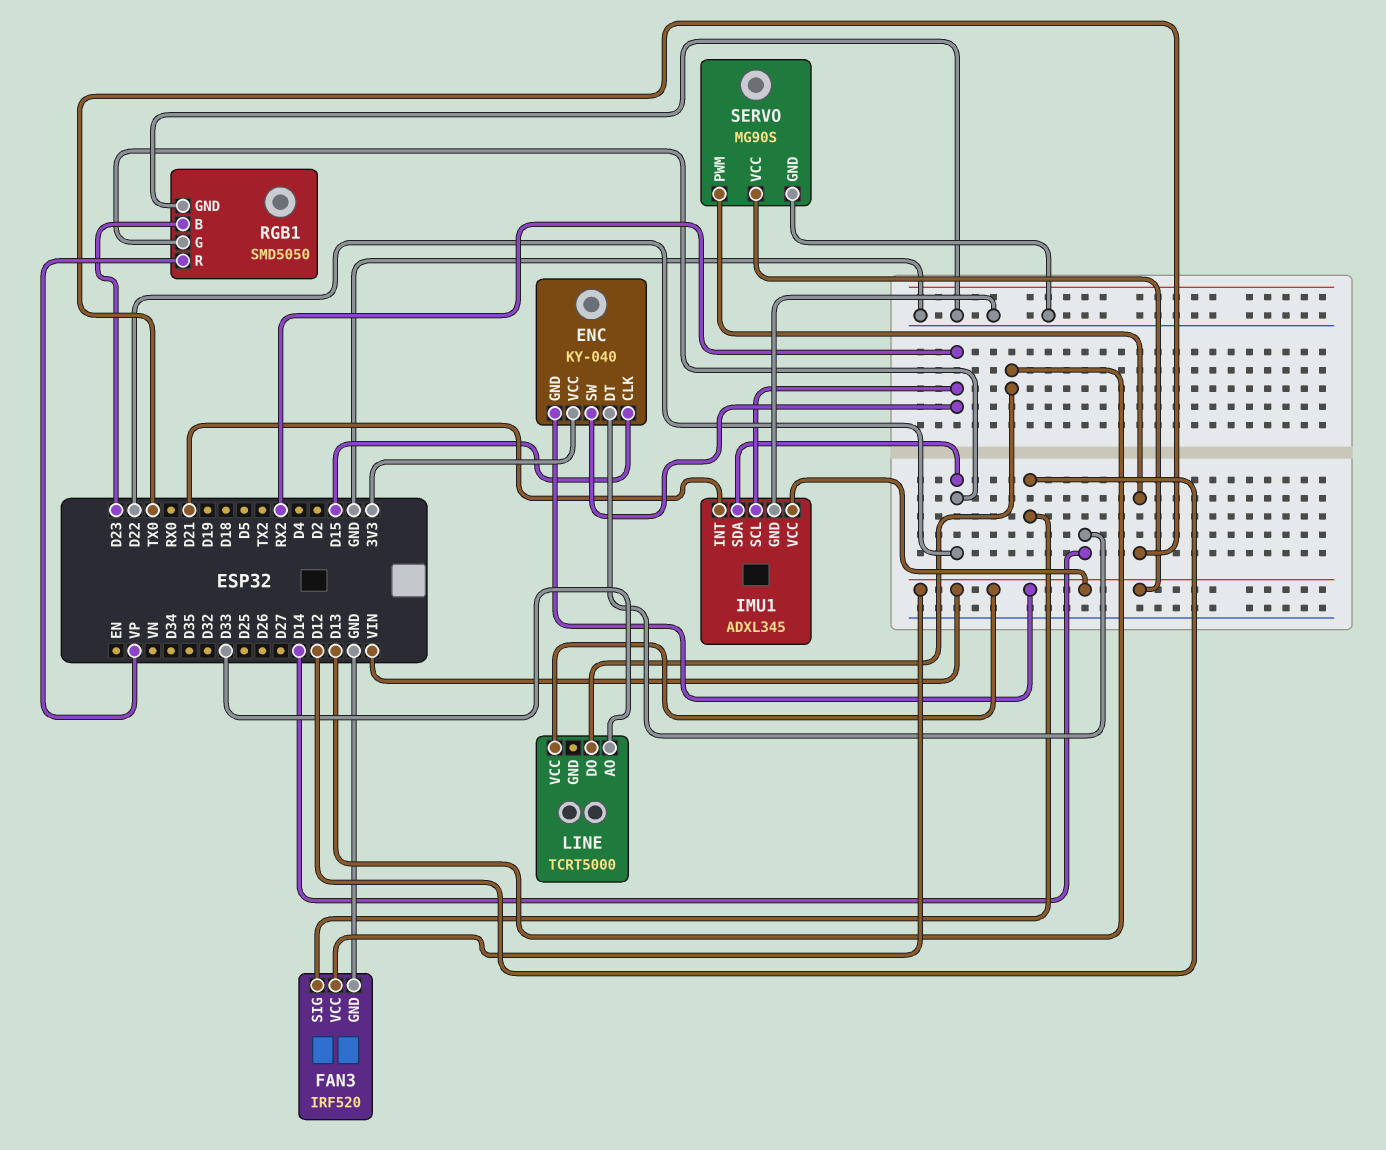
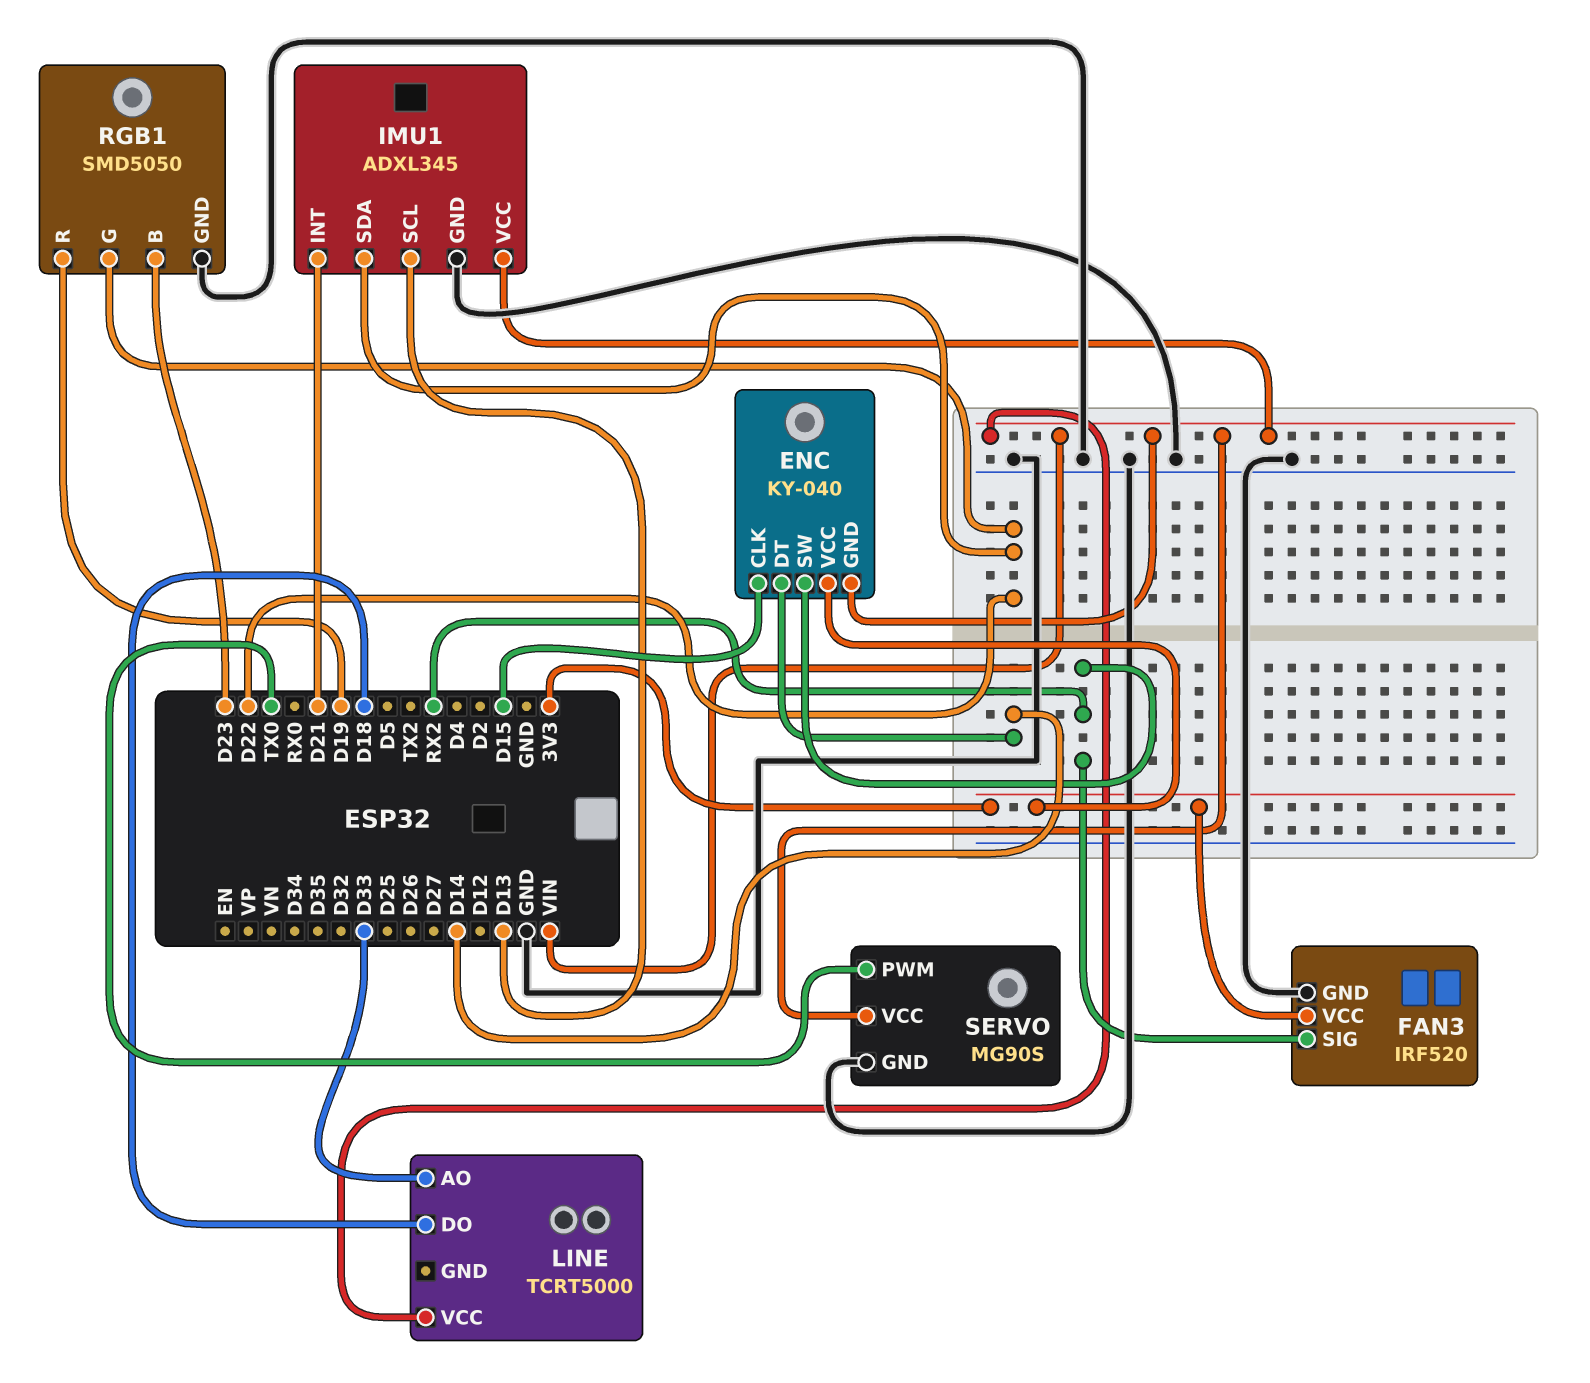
FAN3 pin SIG: D12 -> RX2
FAN3 pin VCC: VIN -> 3V3
IMU1 pin SCL: RX2 -> D13
LINE pin DO: D13 -> D18
RGB1 pin R: VP -> D19

